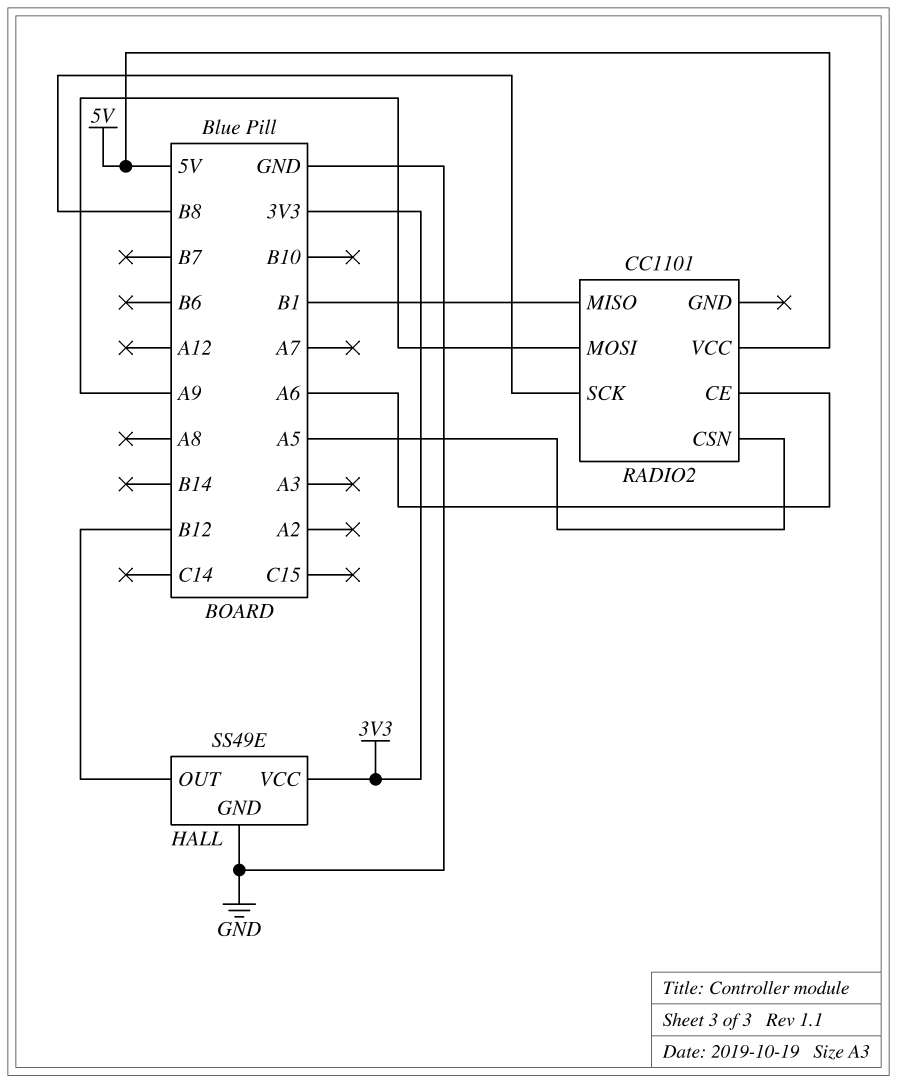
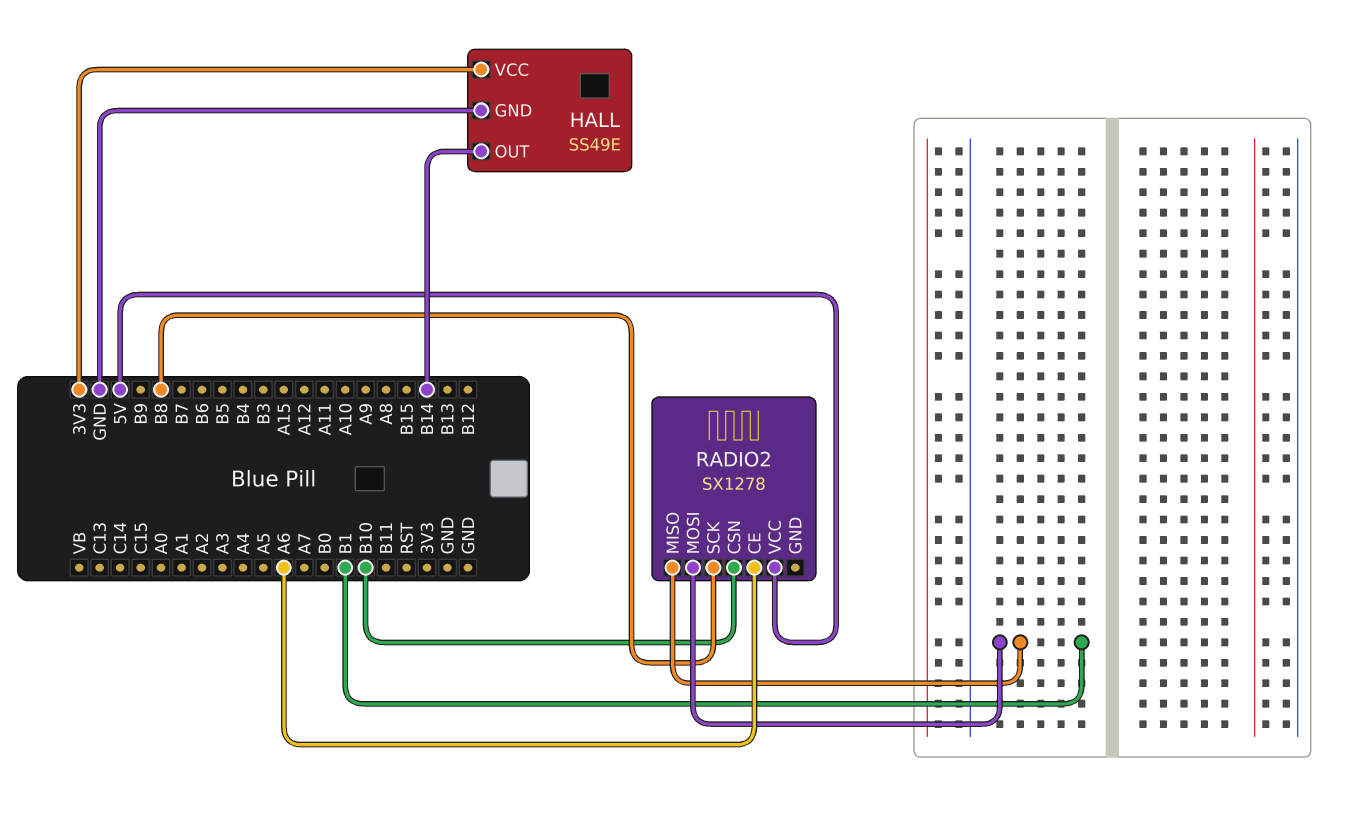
HALL pin OUT: B12 -> B14
RADIO2: CC1101 -> SX1278
RADIO2 pin CSN: A5 -> B10
RADIO2 pin MOSI: A9 -> B1

